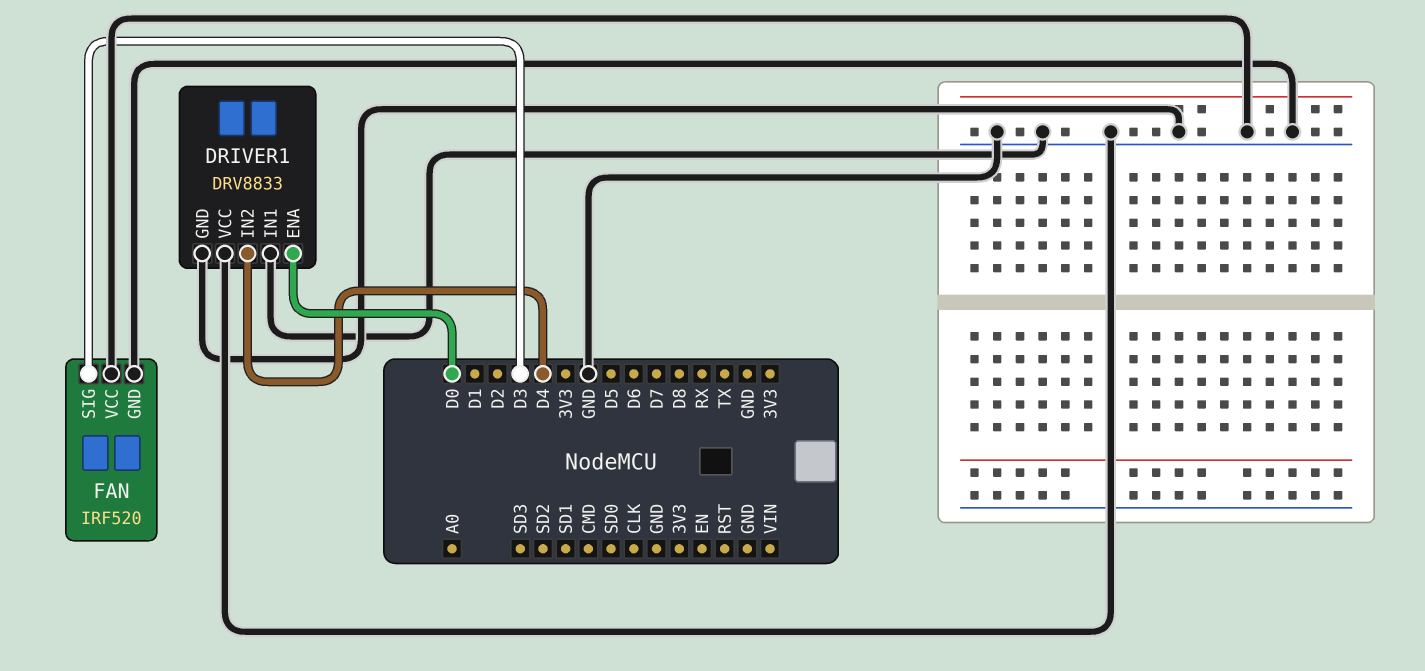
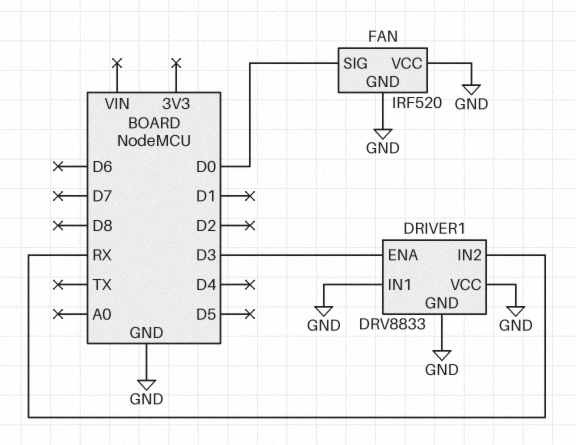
DRIVER1 pin ENA: D0 -> D3
DRIVER1 pin IN2: D4 -> RX
FAN pin SIG: D3 -> D0

